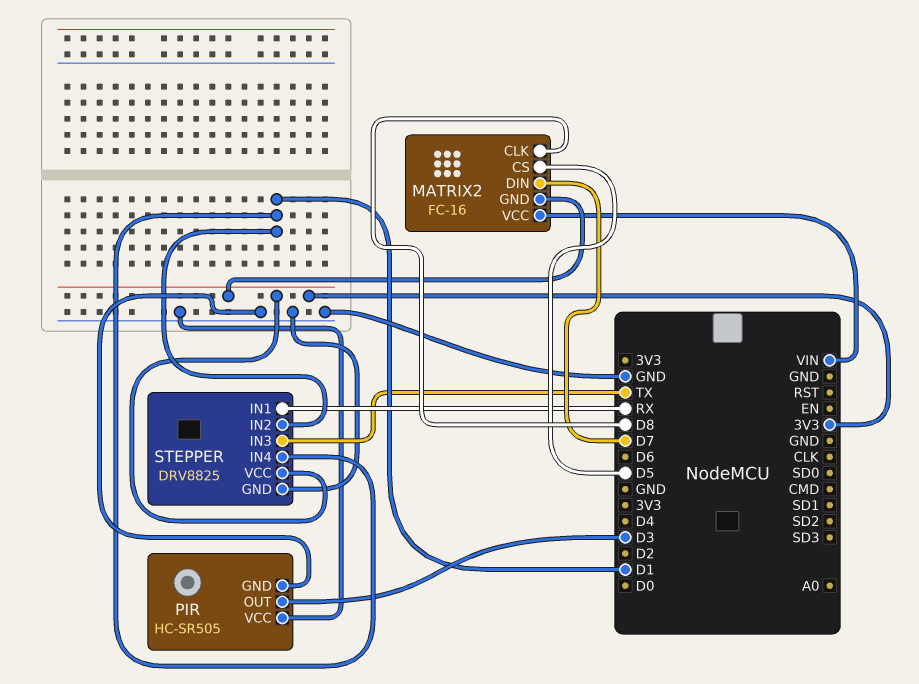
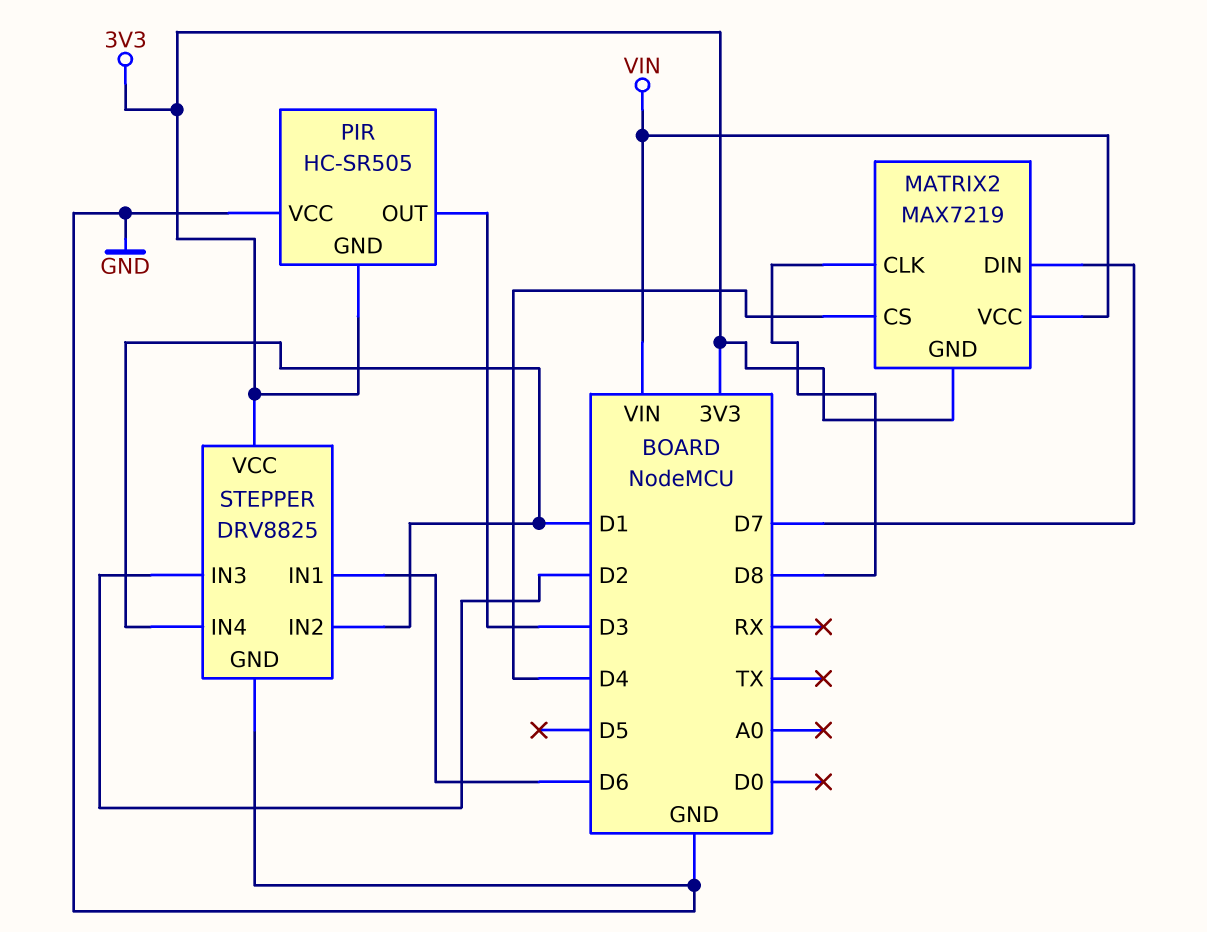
MATRIX2: FC-16 -> MAX7219
MATRIX2 pin CS: D5 -> D4
PIR pin GND: GND -> 3V3
STEPPER pin IN1: RX -> D6
STEPPER pin IN3: TX -> D2

